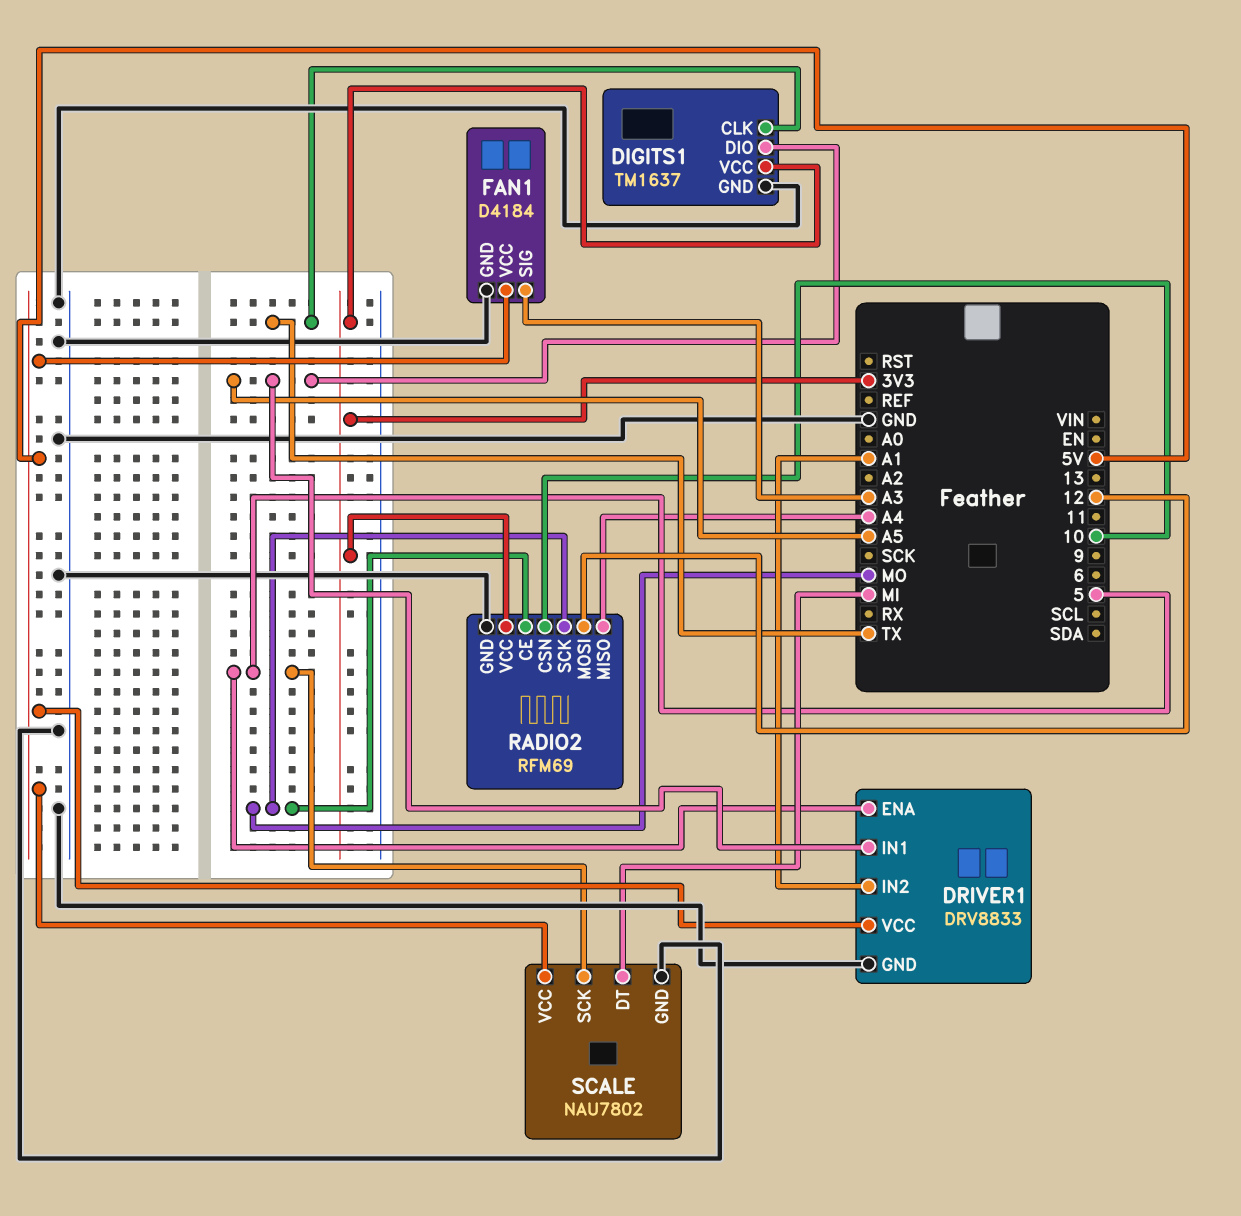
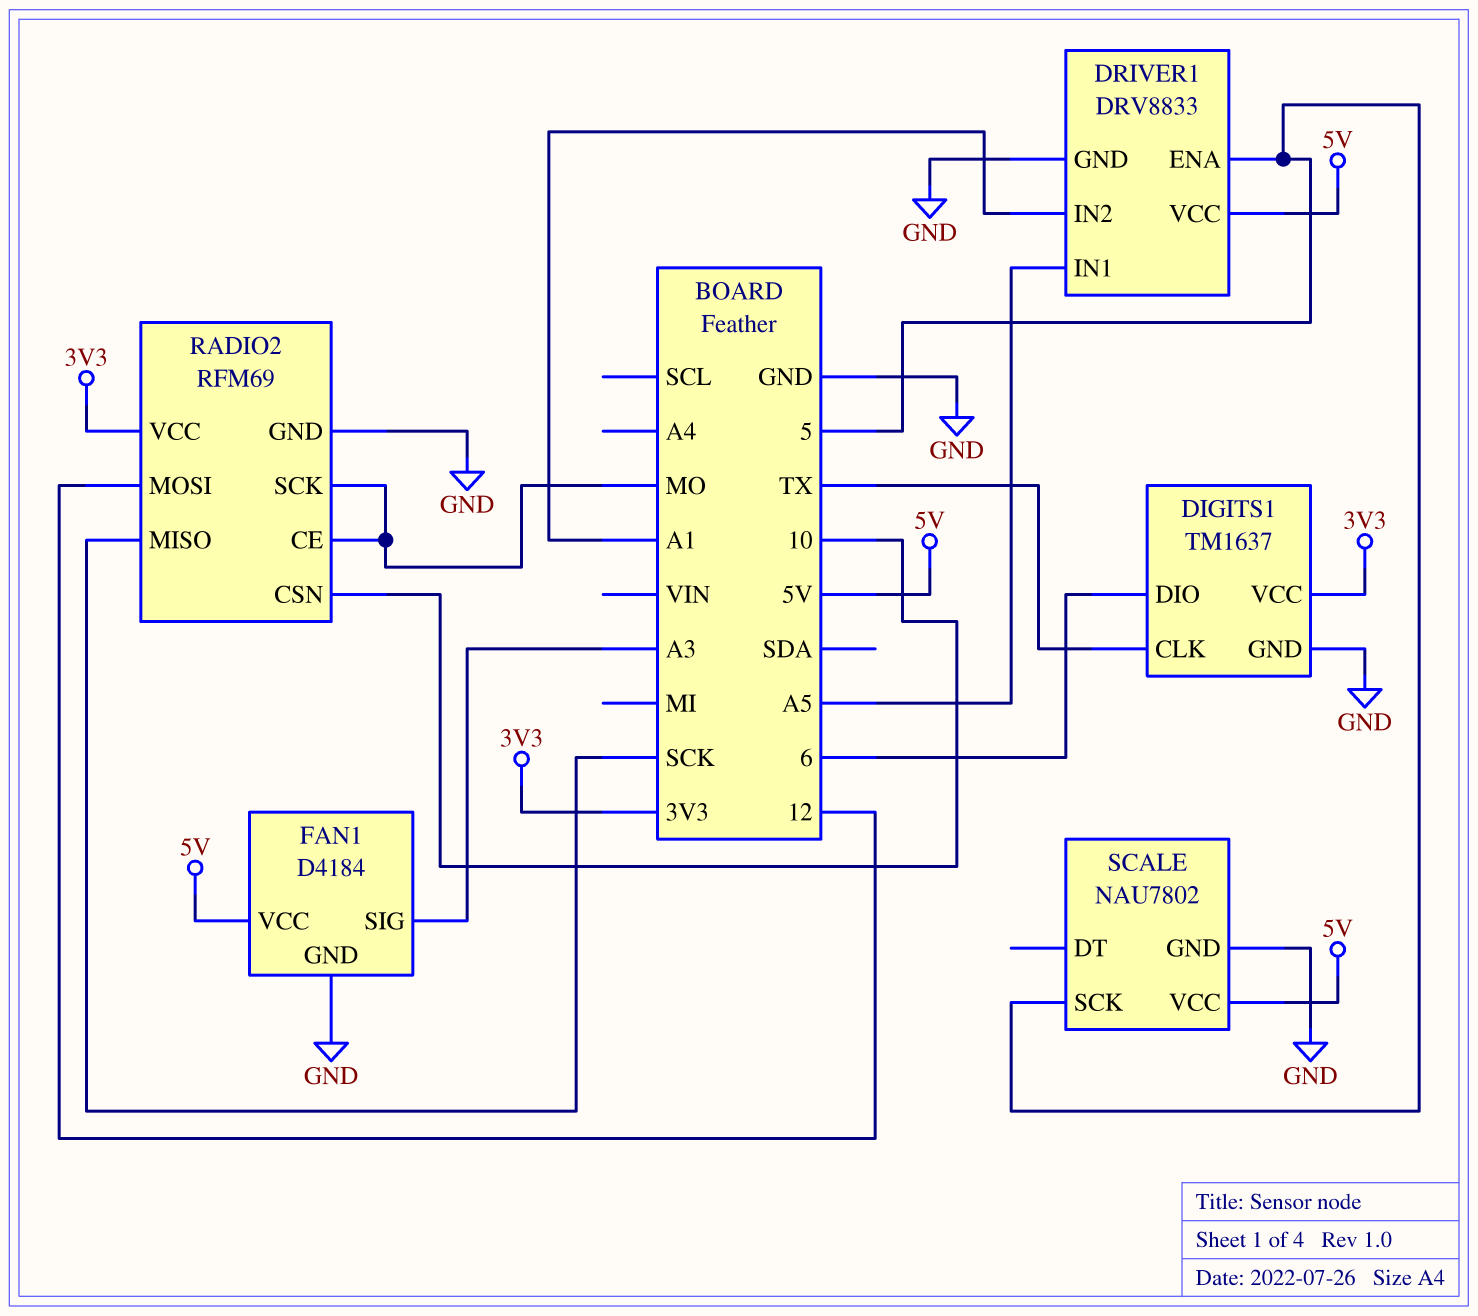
DIGITS1 pin DIO: A5 -> 6
RADIO2 pin MISO: A4 -> SCK
SCALE pin DT: MI -> none

